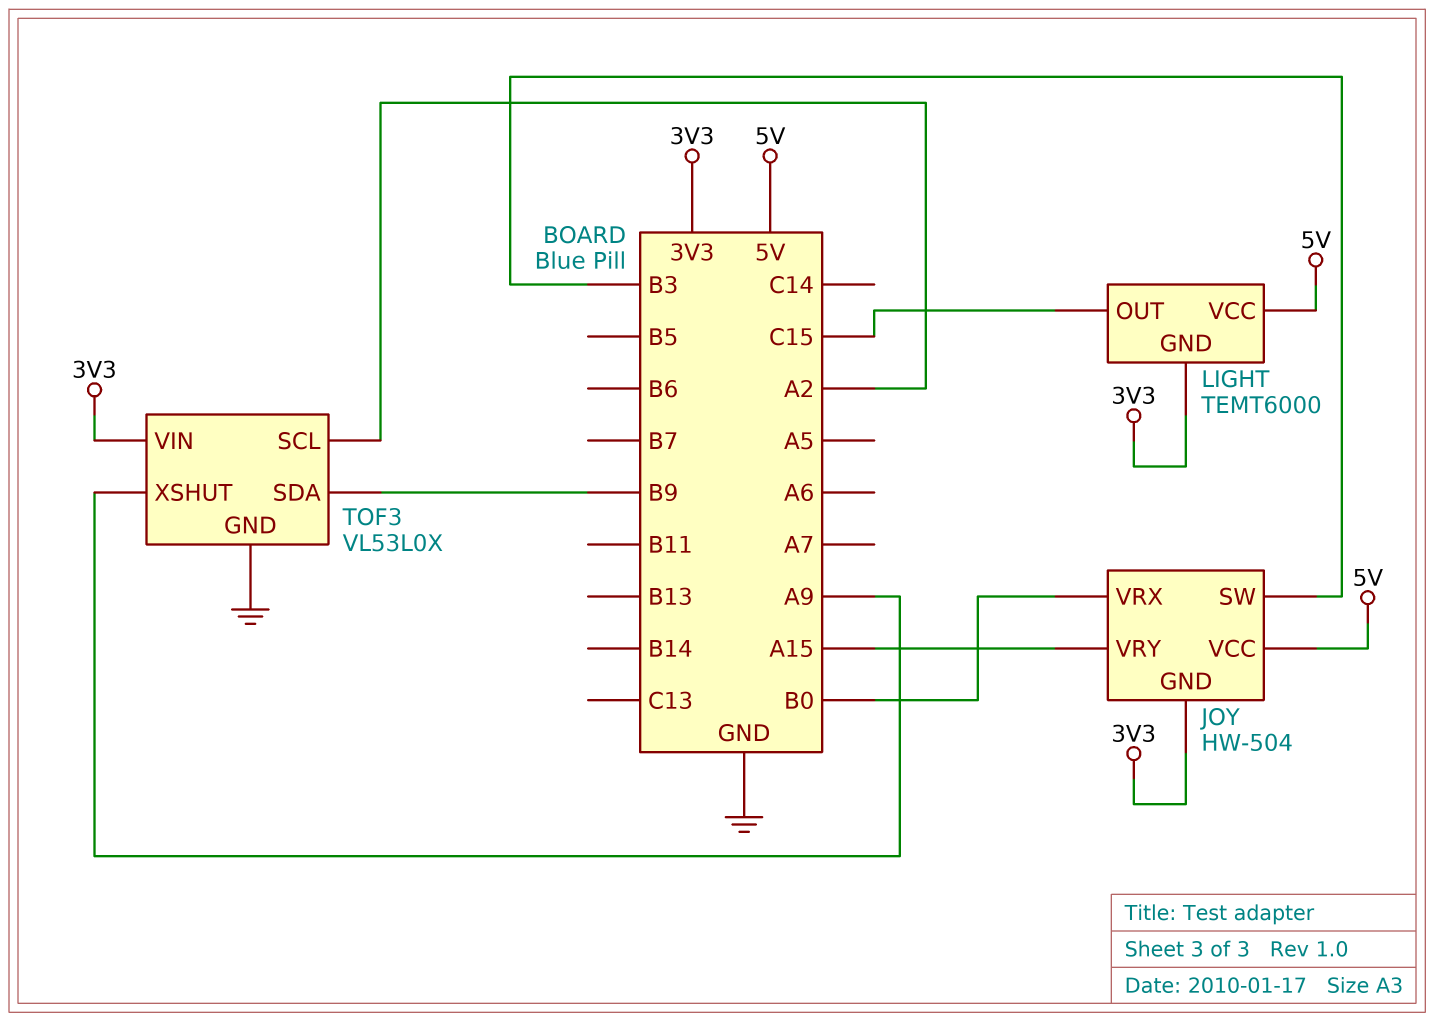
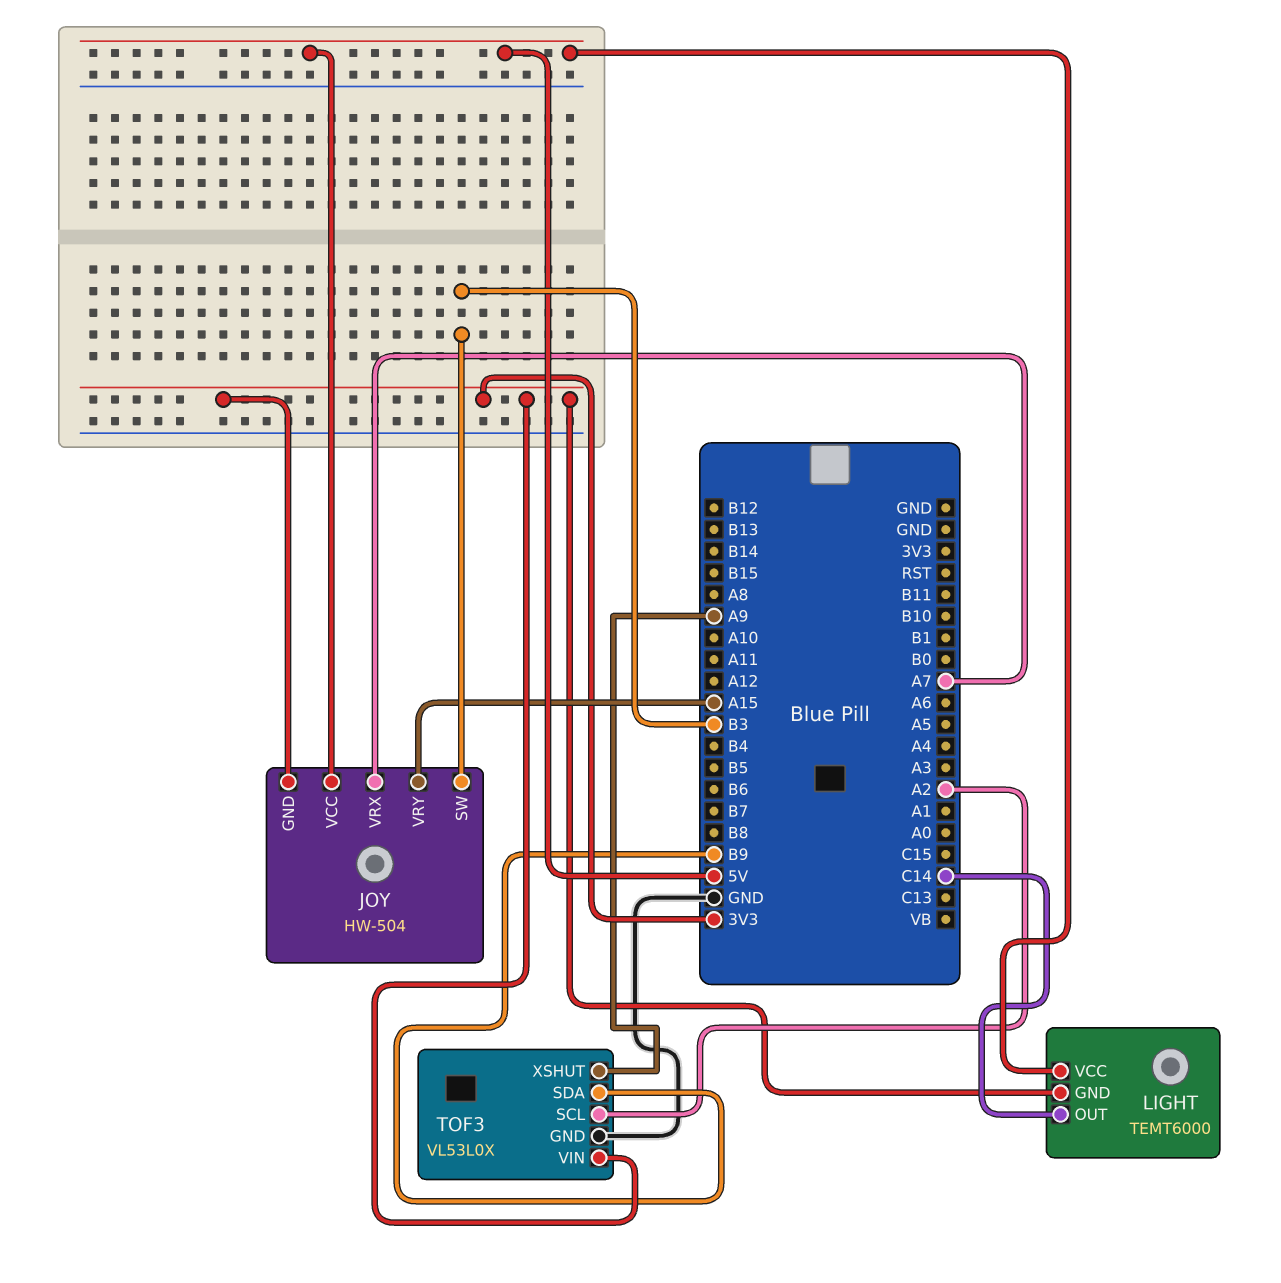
JOY pin VRX: B0 -> A7
LIGHT pin OUT: C15 -> C14

